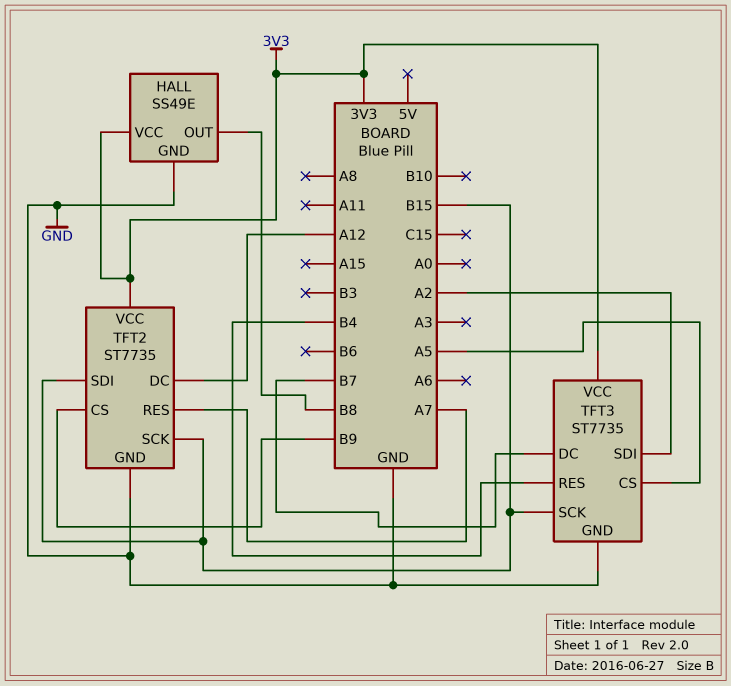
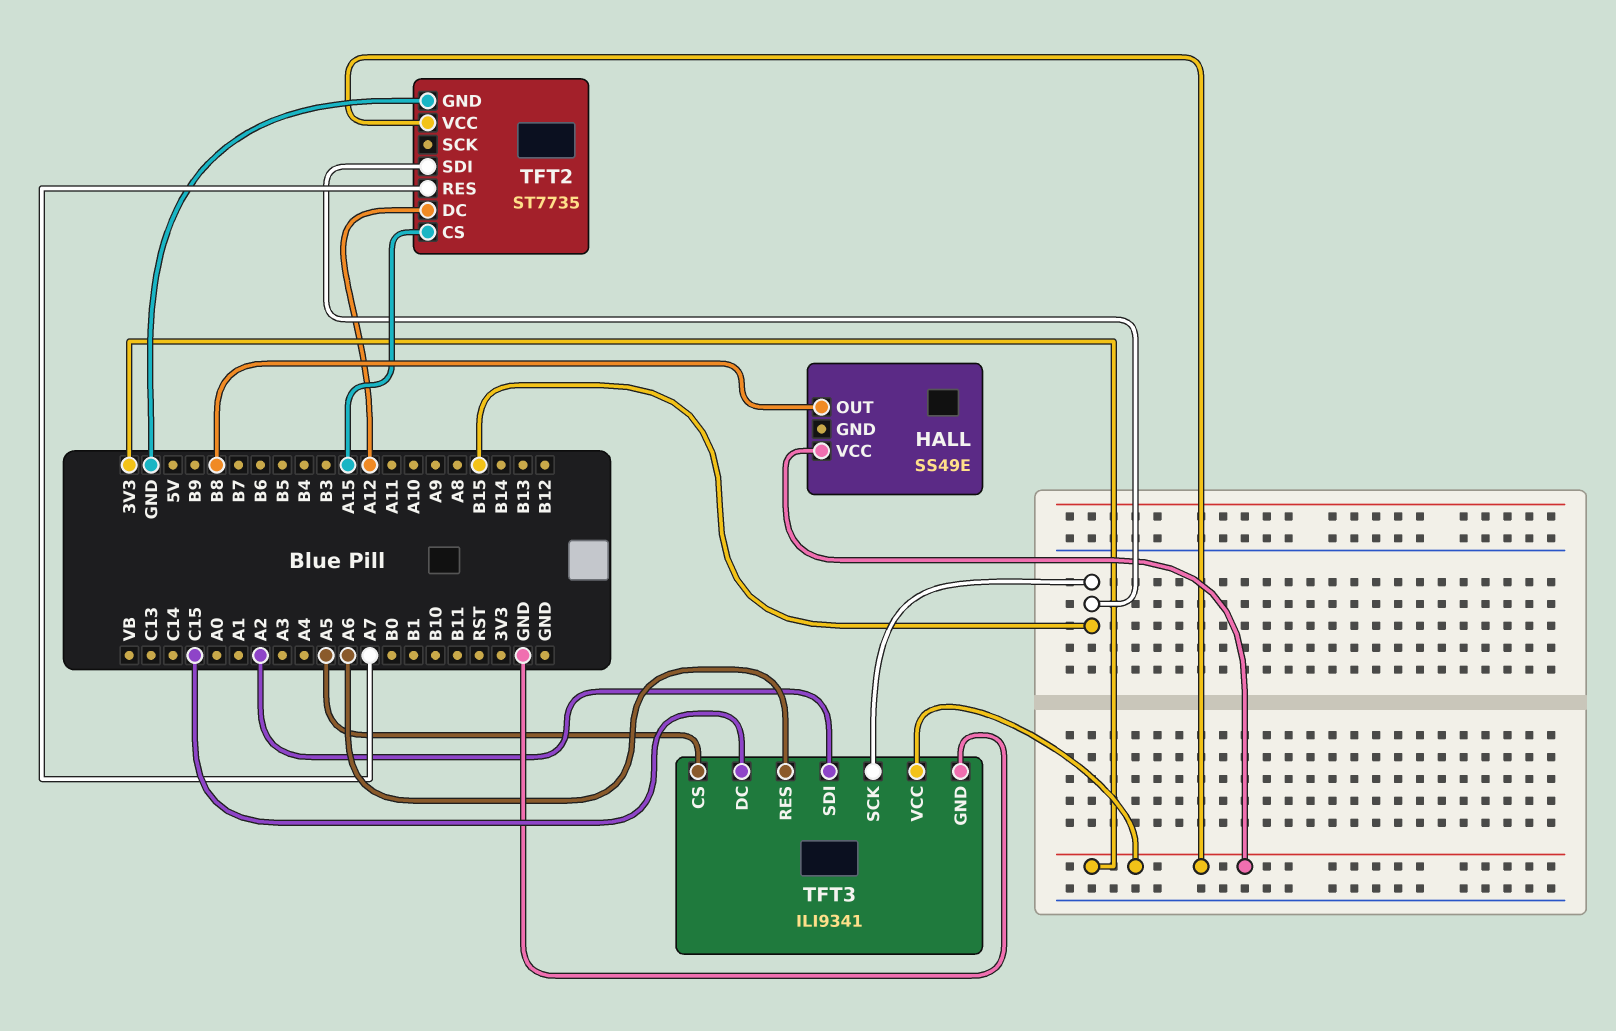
HALL pin GND: GND -> none
TFT2 pin CS: B9 -> A15
TFT2 pin SCK: B15 -> none
TFT3: ST7735 -> ILI9341
TFT3 pin DC: B7 -> C15
TFT3 pin RES: B4 -> A6

